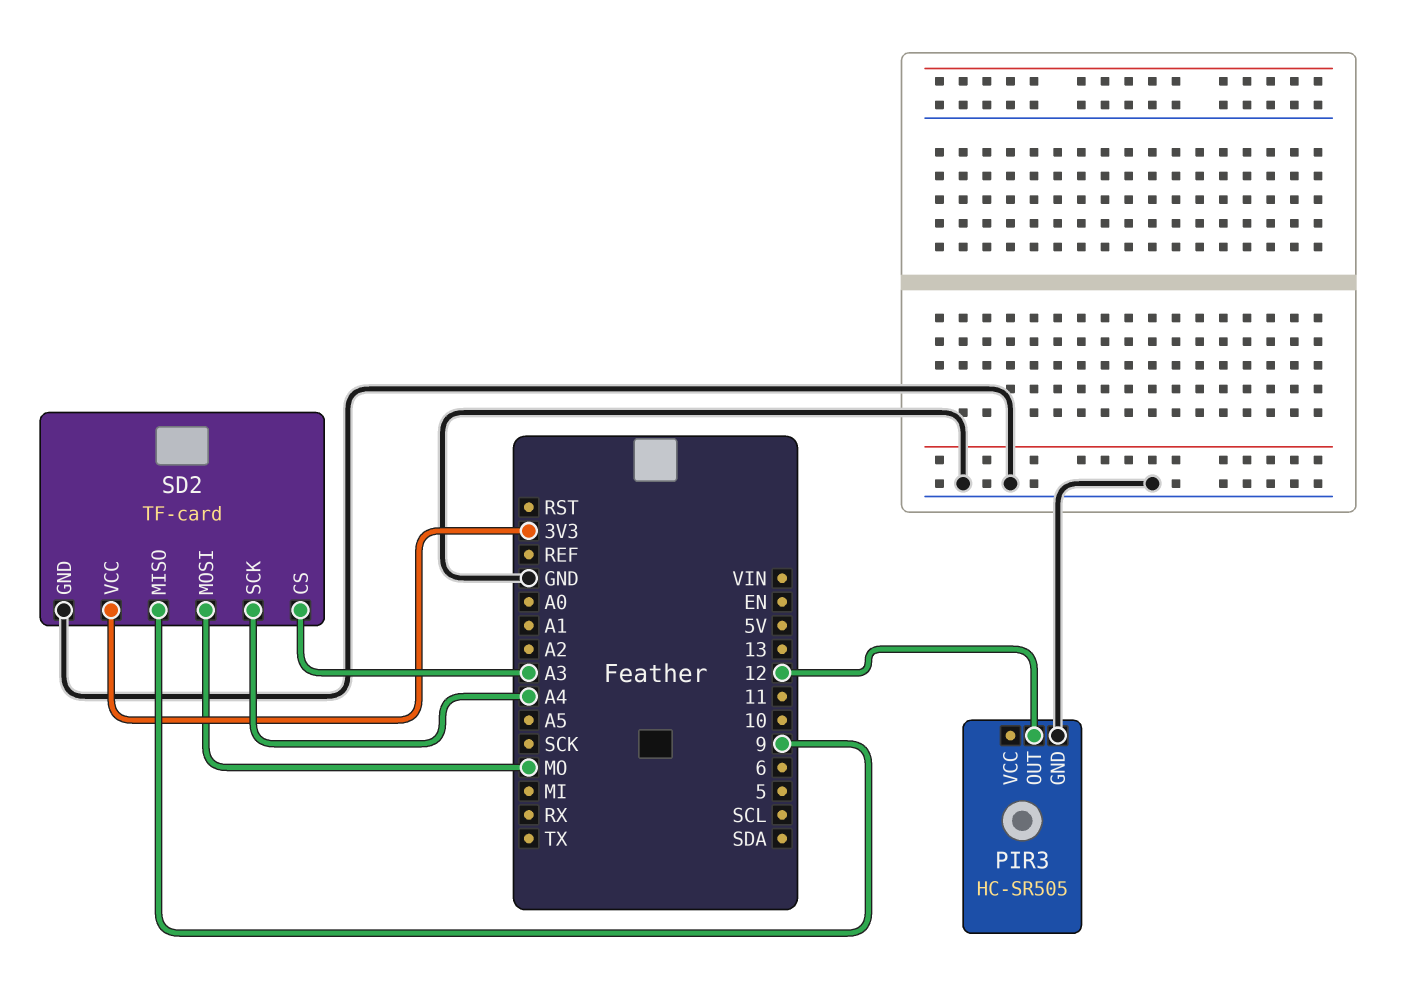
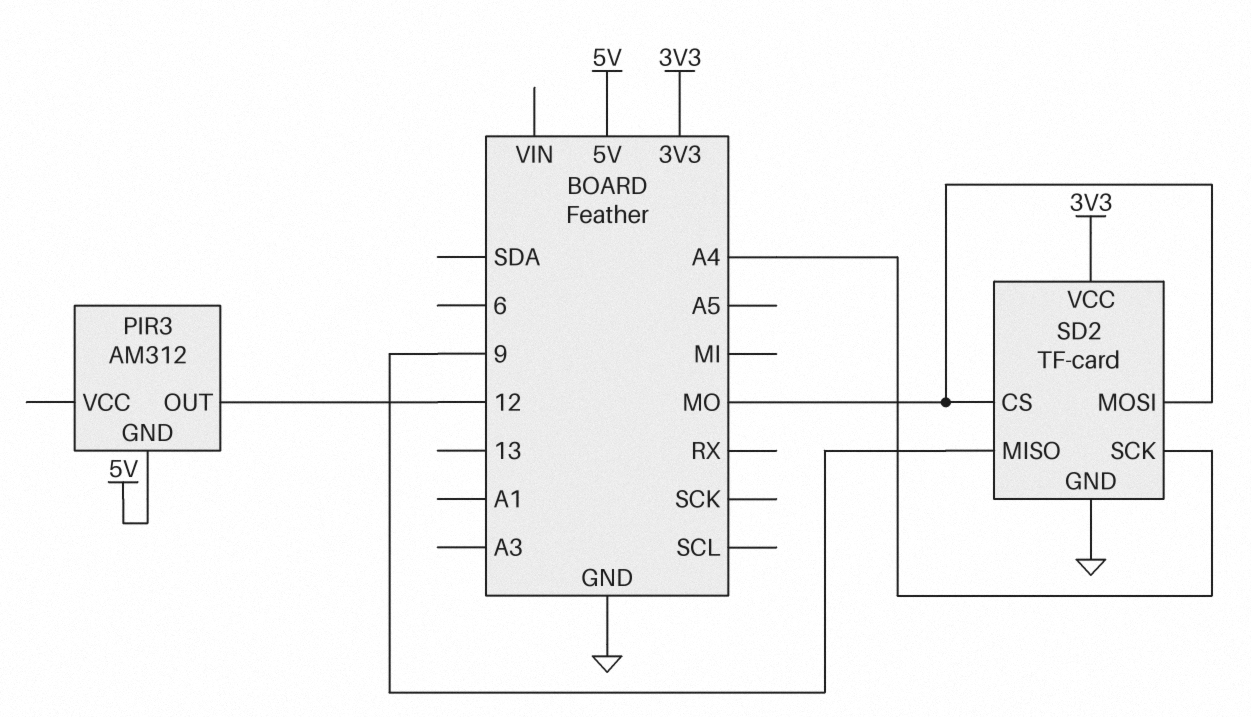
PIR3: HC-SR505 -> AM312
PIR3 pin GND: GND -> 5V
SD2 pin CS: A3 -> MO

